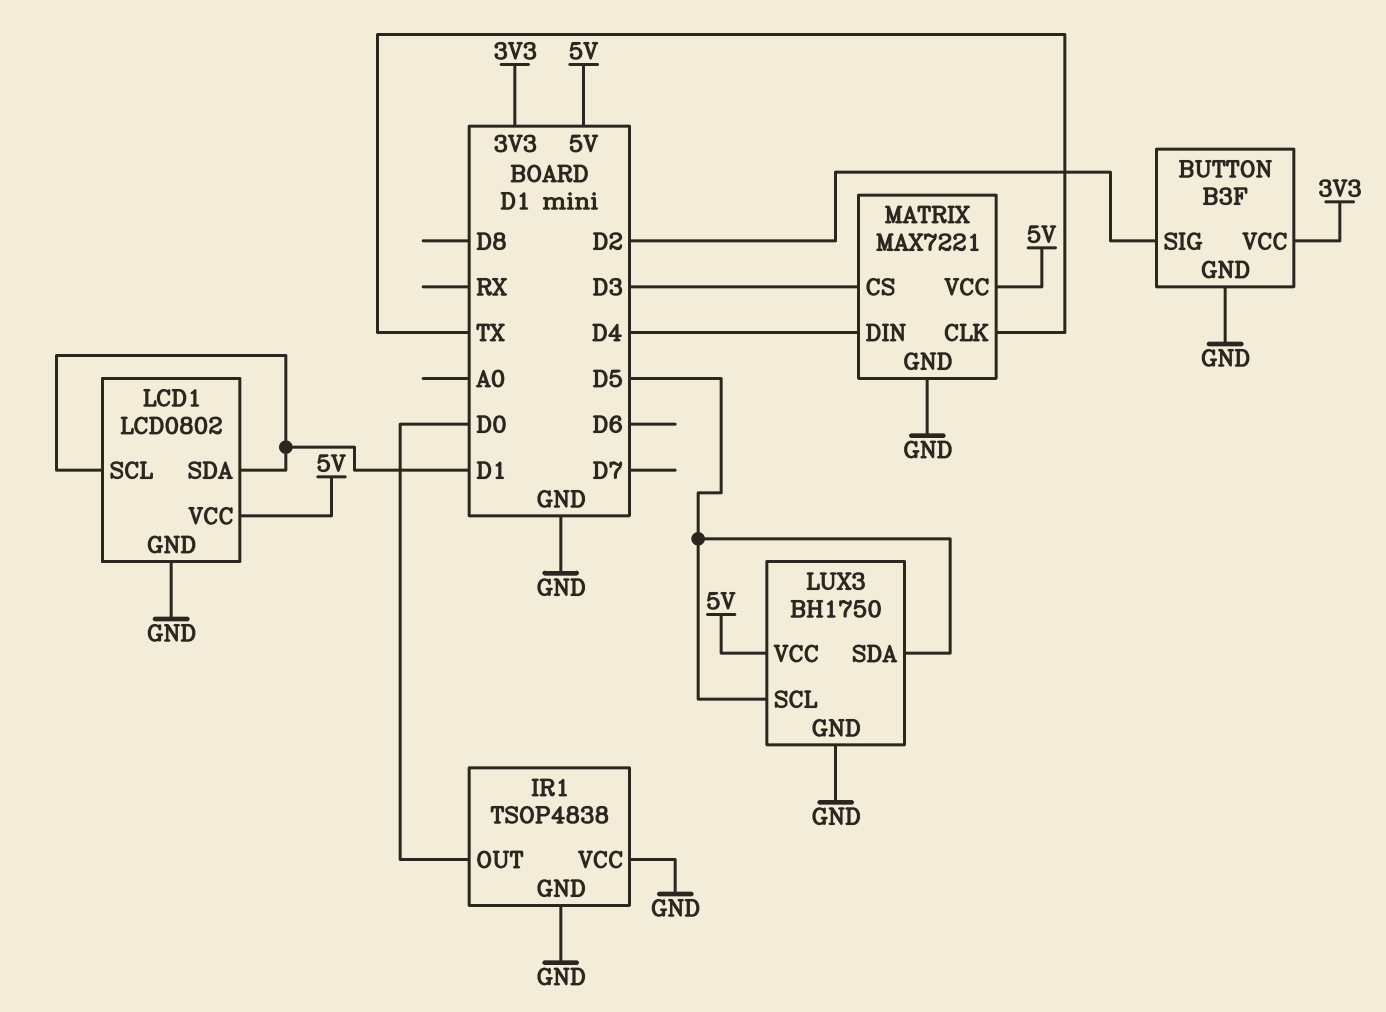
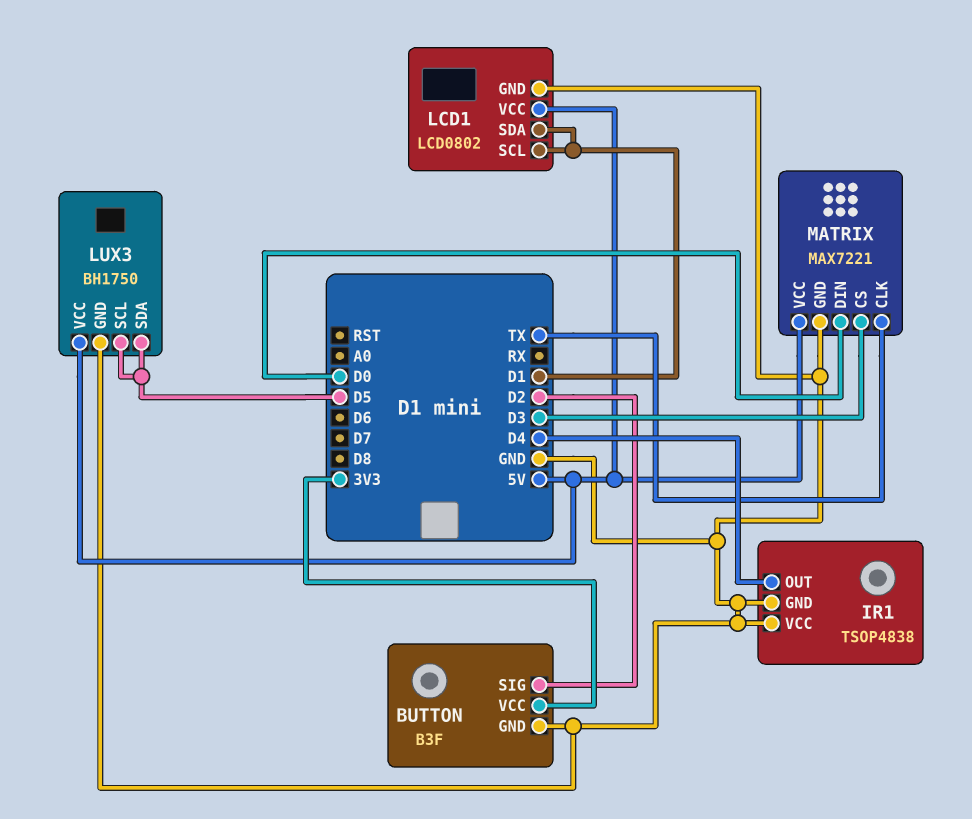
IR1 pin OUT: D0 -> D4
MATRIX pin DIN: D4 -> D0

